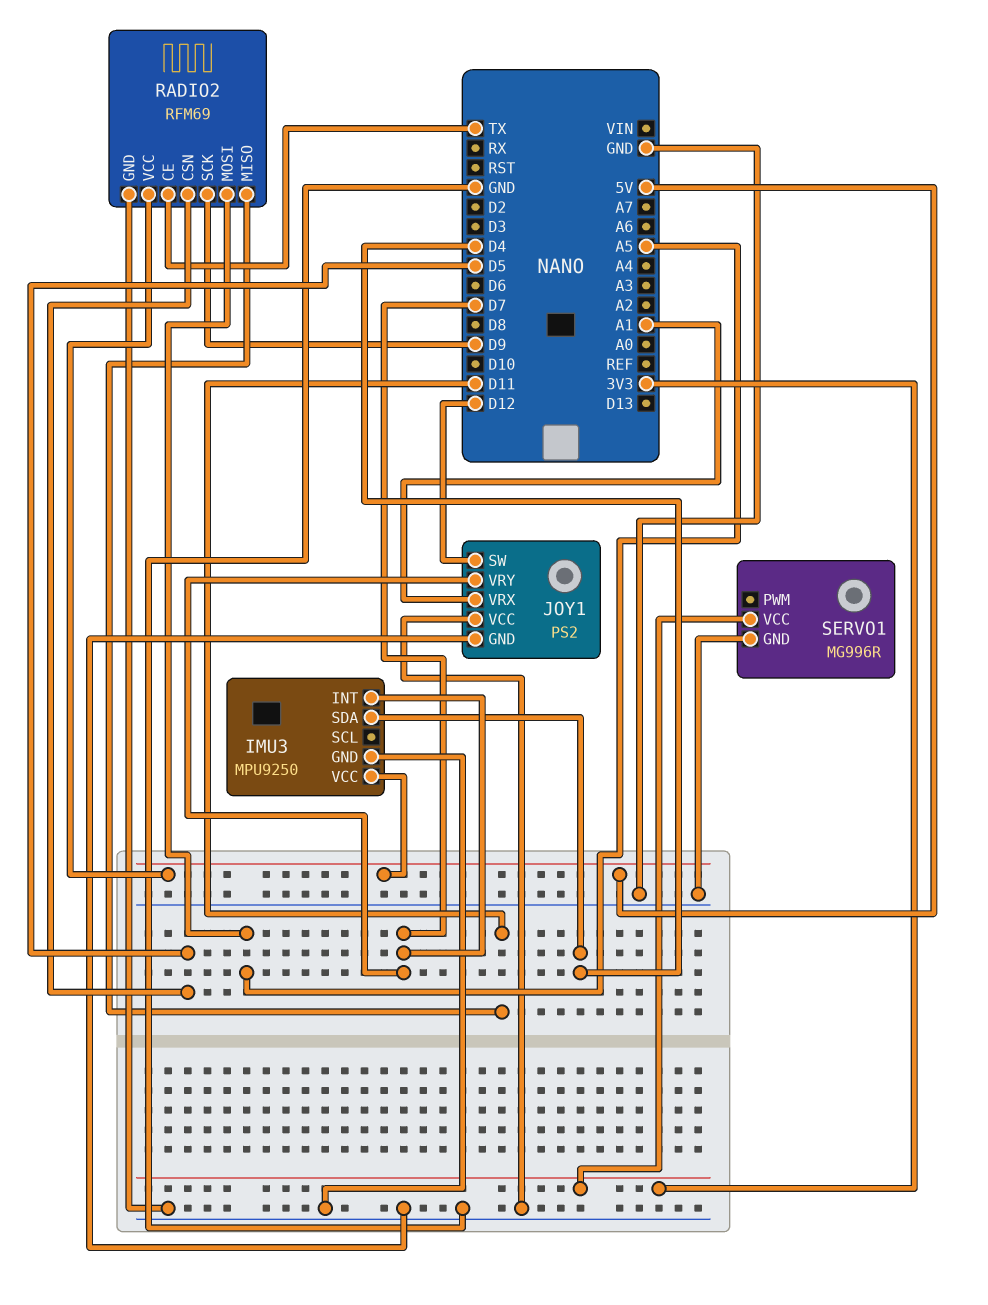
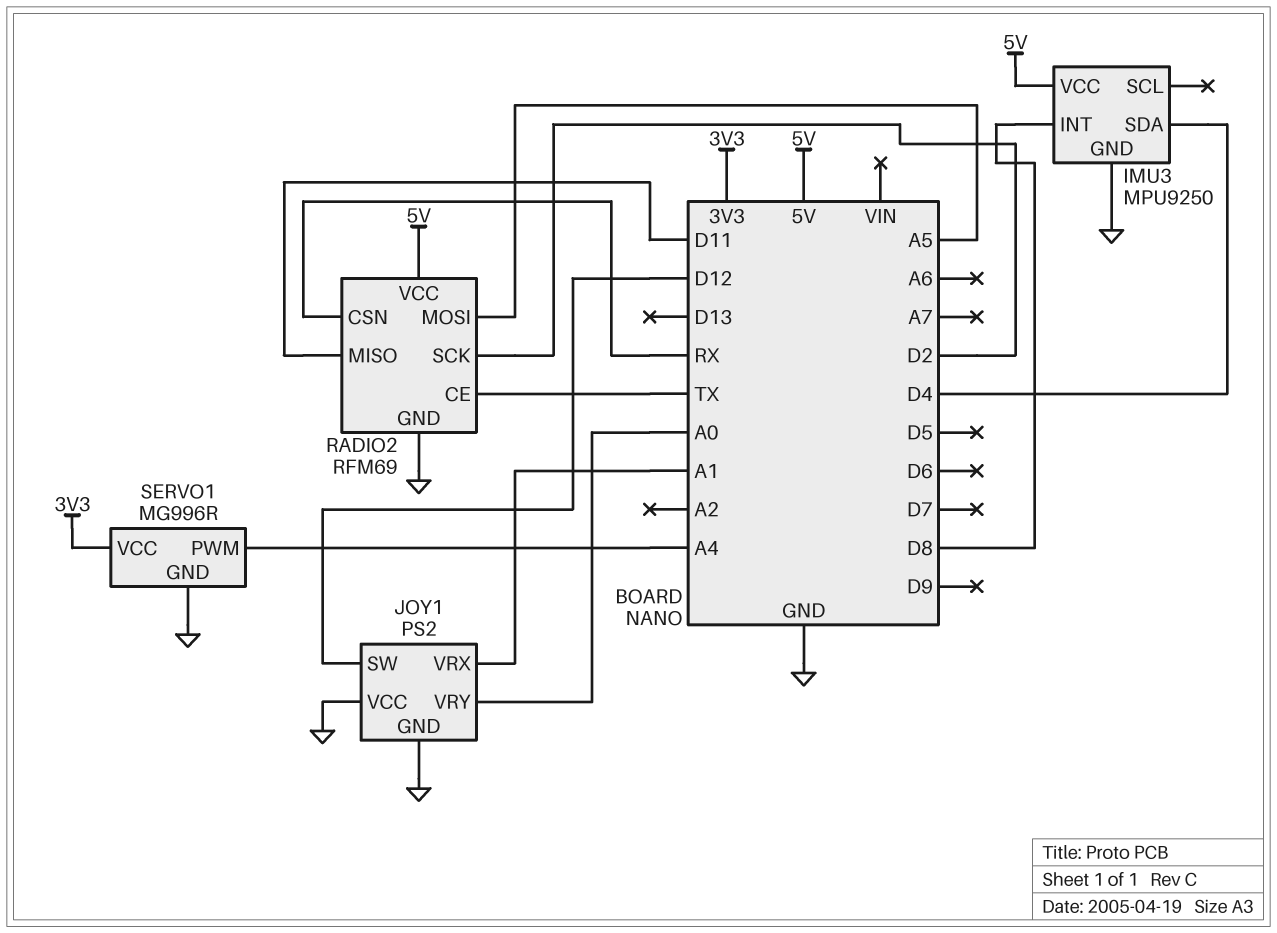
IMU3 pin INT: D7 -> D8
JOY1 pin VRY: D7 -> A0
RADIO2 pin CSN: D5 -> RX
RADIO2 pin SCK: D9 -> D2
SERVO1 pin PWM: none -> A4

